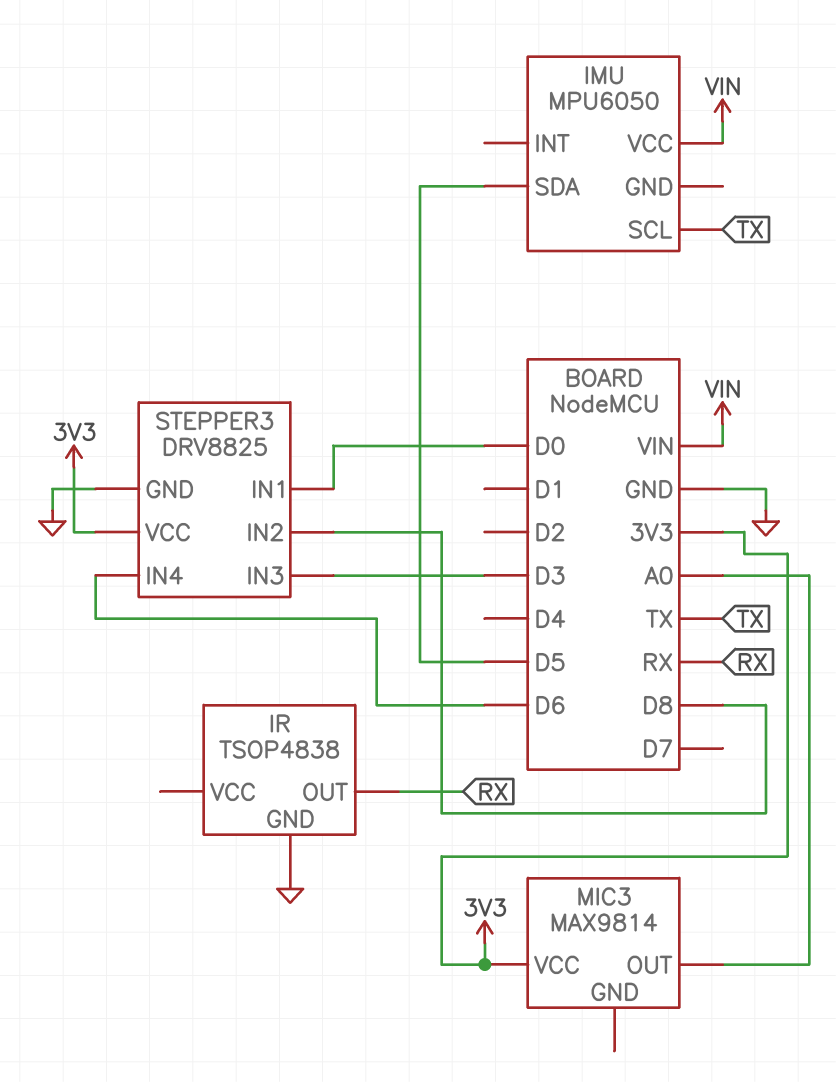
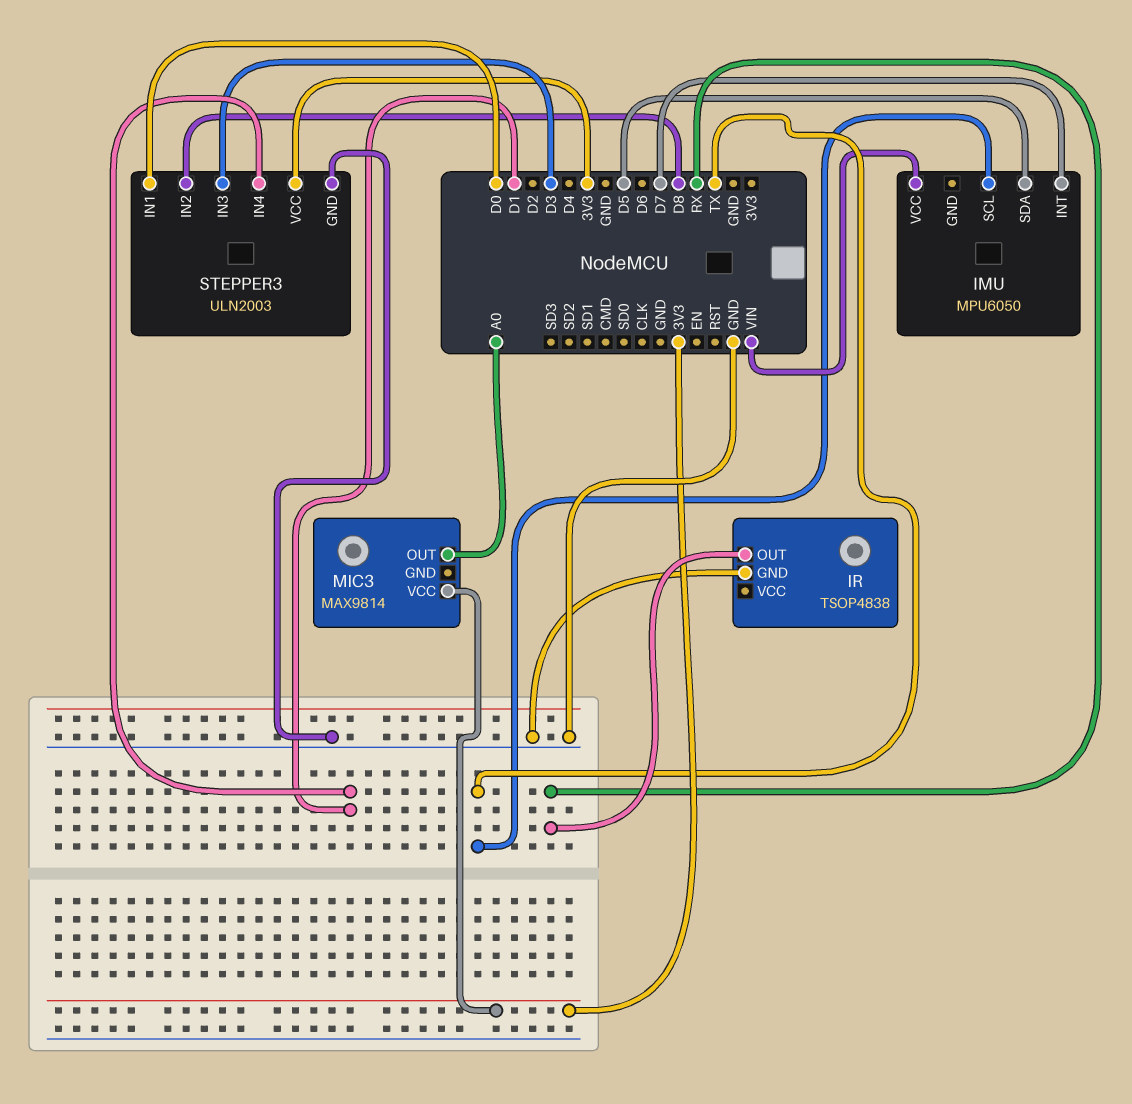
IMU pin INT: none -> D7
STEPPER3: DRV8825 -> ULN2003
STEPPER3 pin IN4: D6 -> D1

